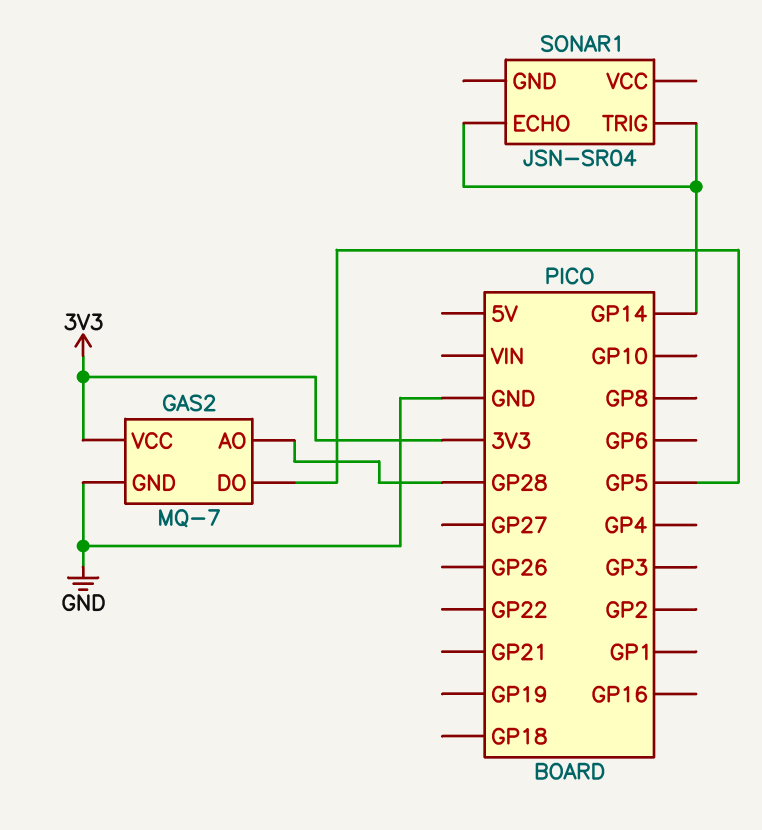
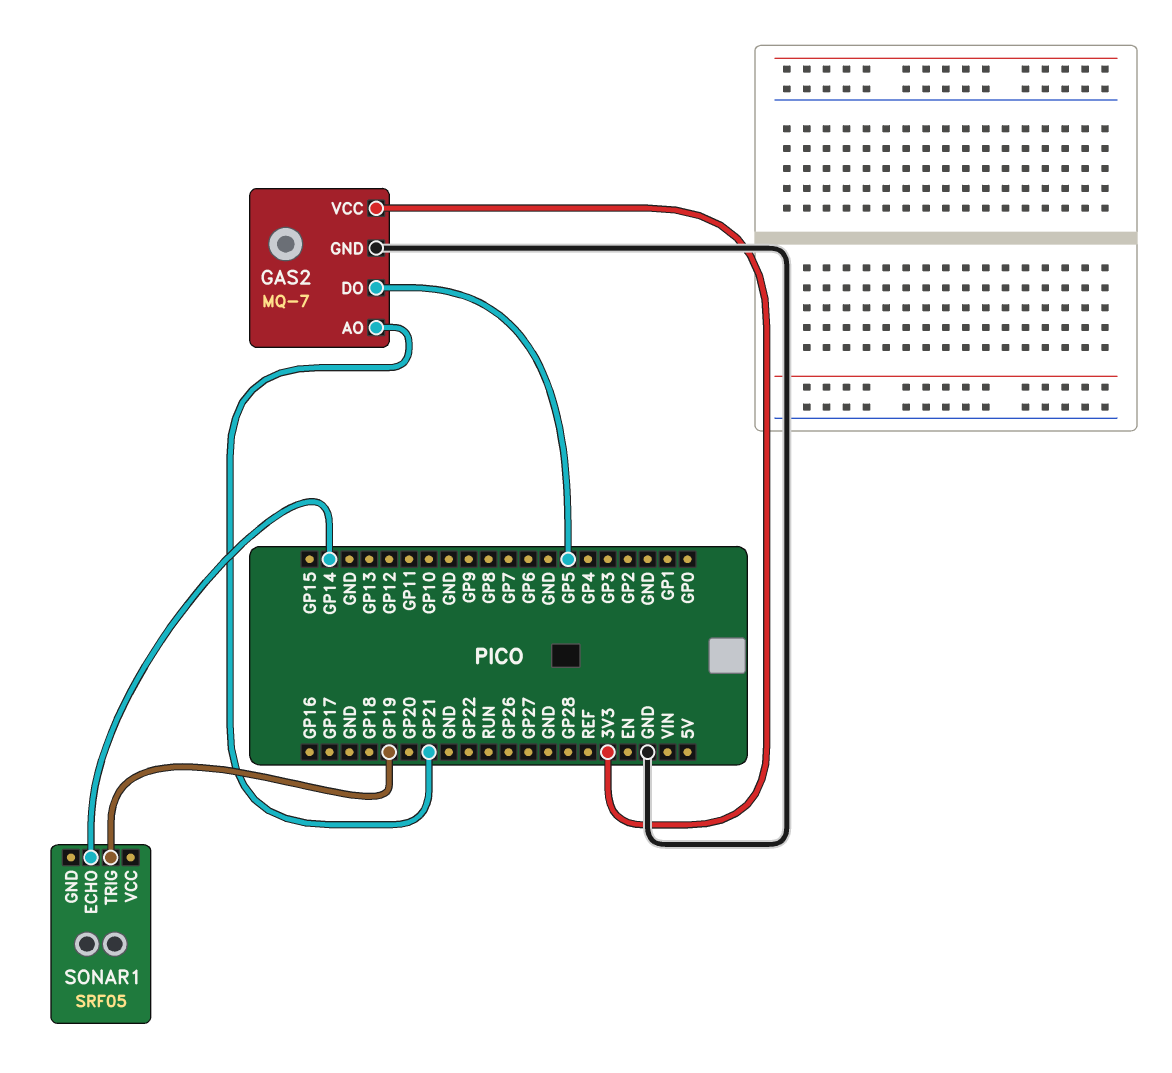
GAS2 pin AO: GP28 -> GP21
SONAR1: JSN-SR04 -> SRF05
SONAR1 pin TRIG: GP14 -> GP19

